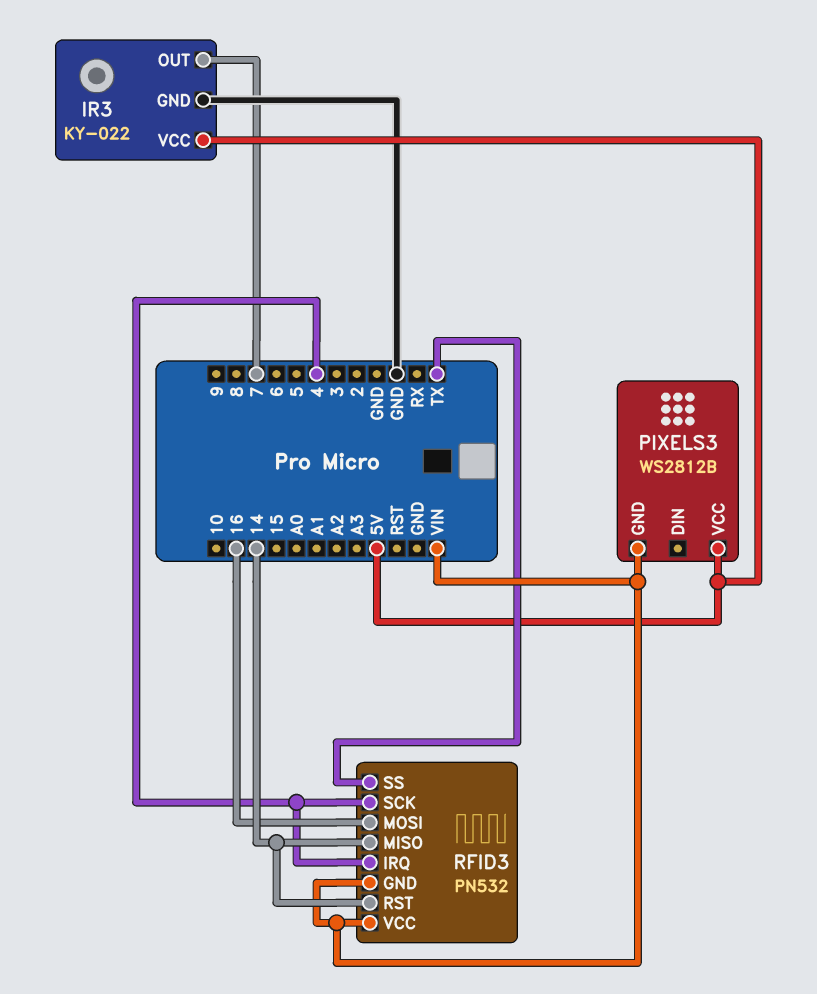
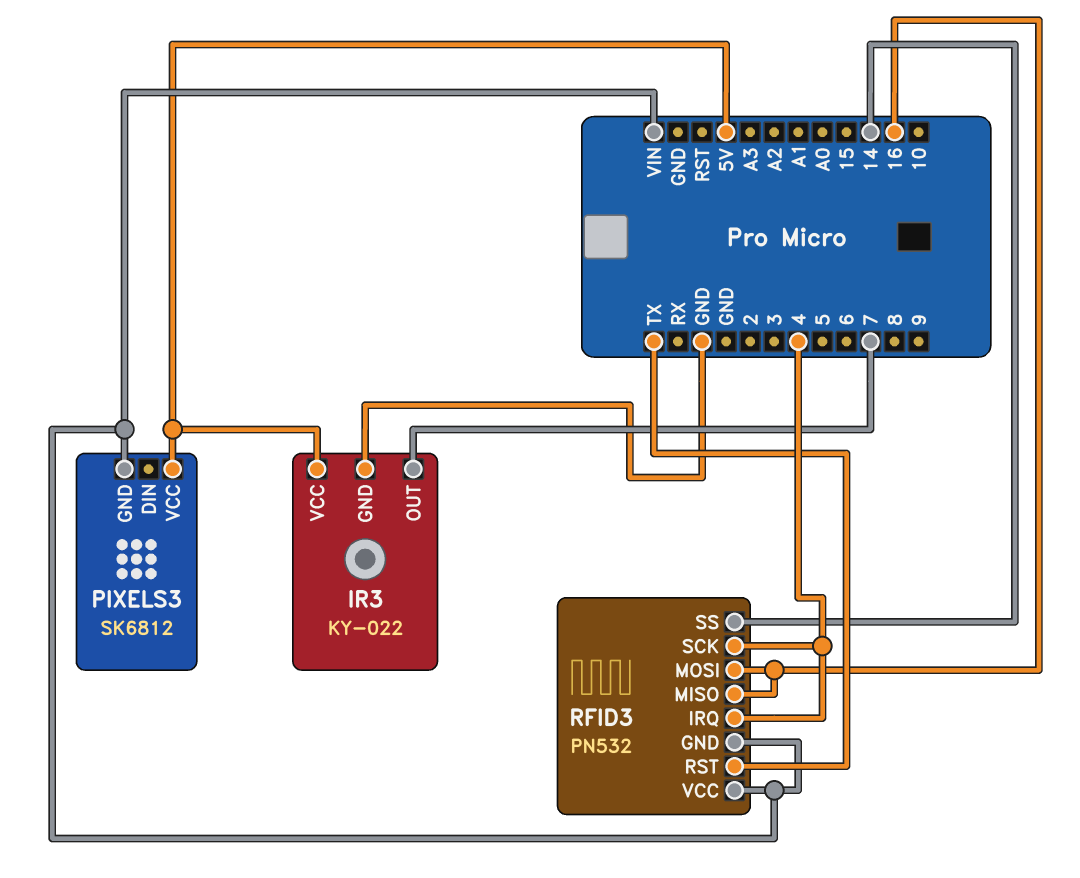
PIXELS3: WS2812B -> SK6812
RFID3 pin MISO: 14 -> 16
RFID3 pin RST: 14 -> TX
RFID3 pin SS: TX -> 14

